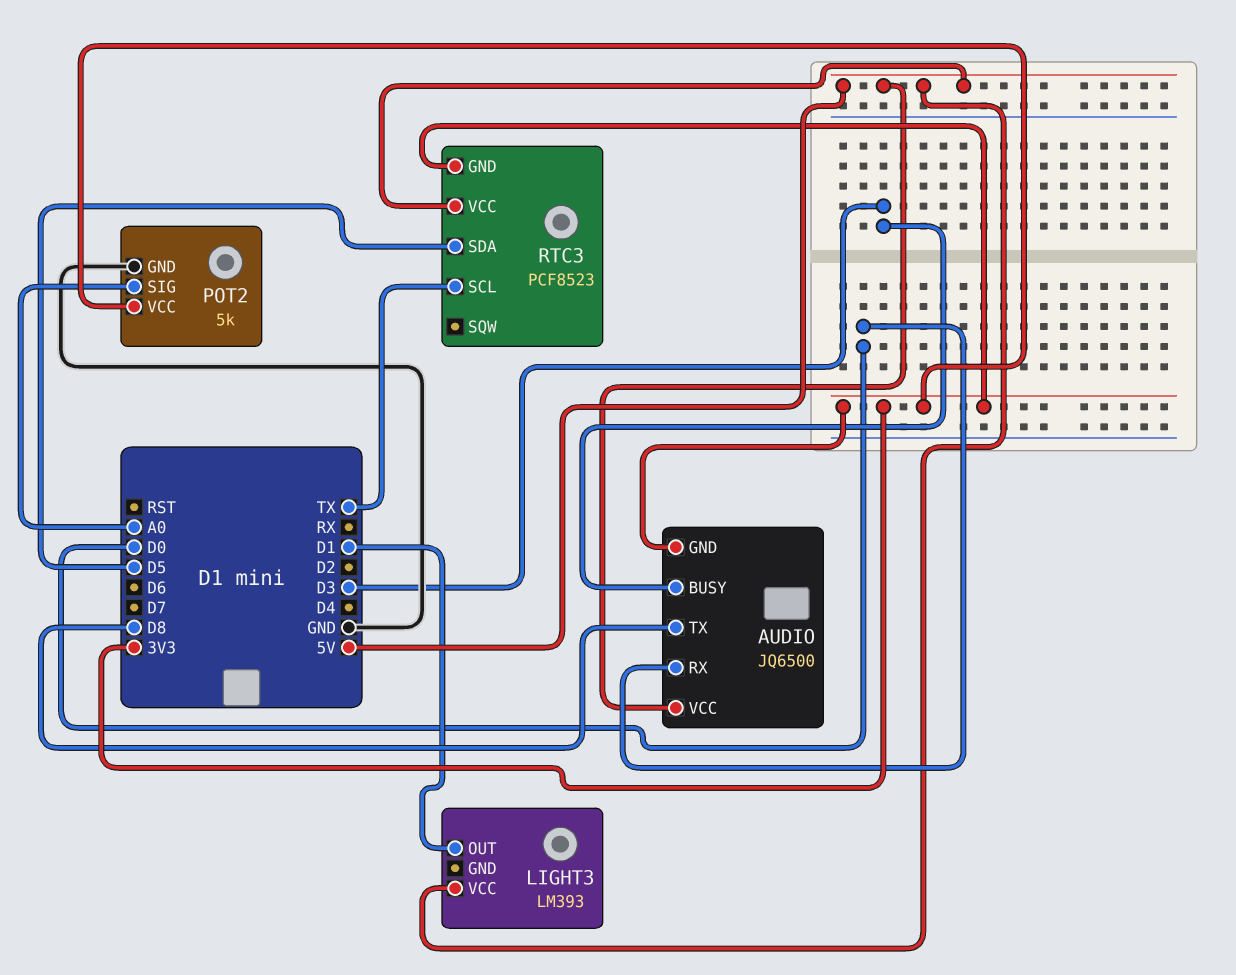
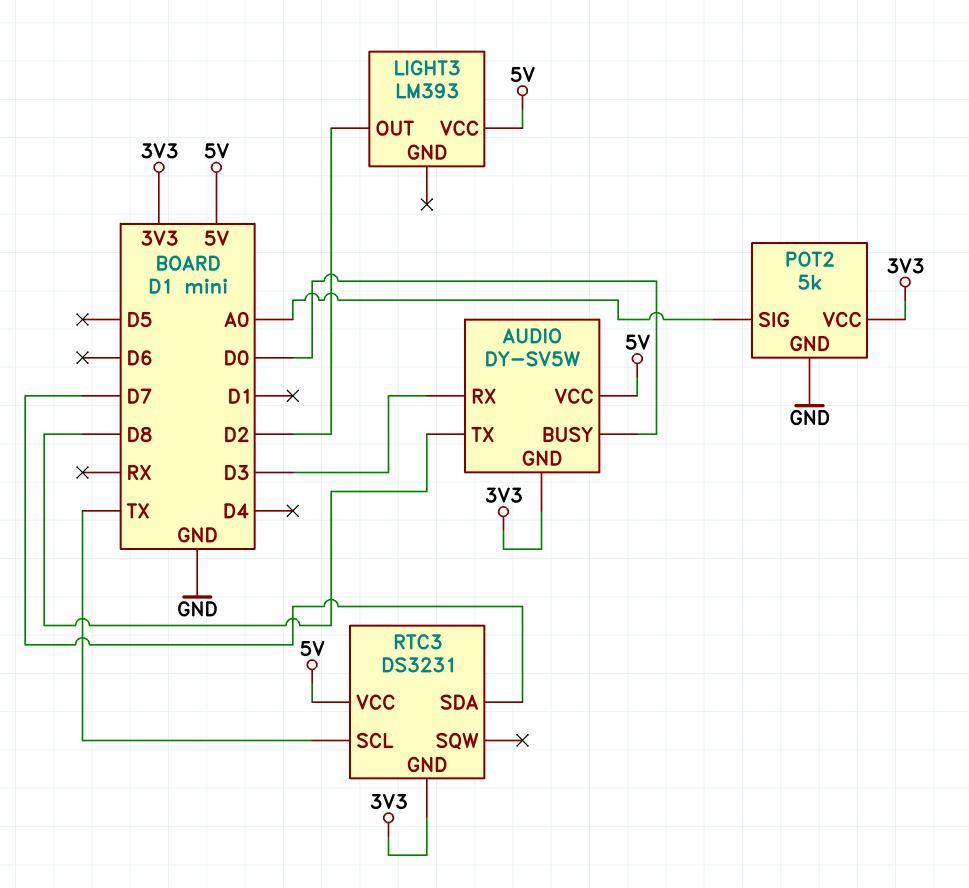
AUDIO: JQ6500 -> DY-SV5W
AUDIO pin BUSY: D3 -> D0
AUDIO pin RX: D0 -> D3
LIGHT3 pin OUT: D1 -> D2
RTC3: PCF8523 -> DS3231
RTC3 pin SDA: D5 -> D7

